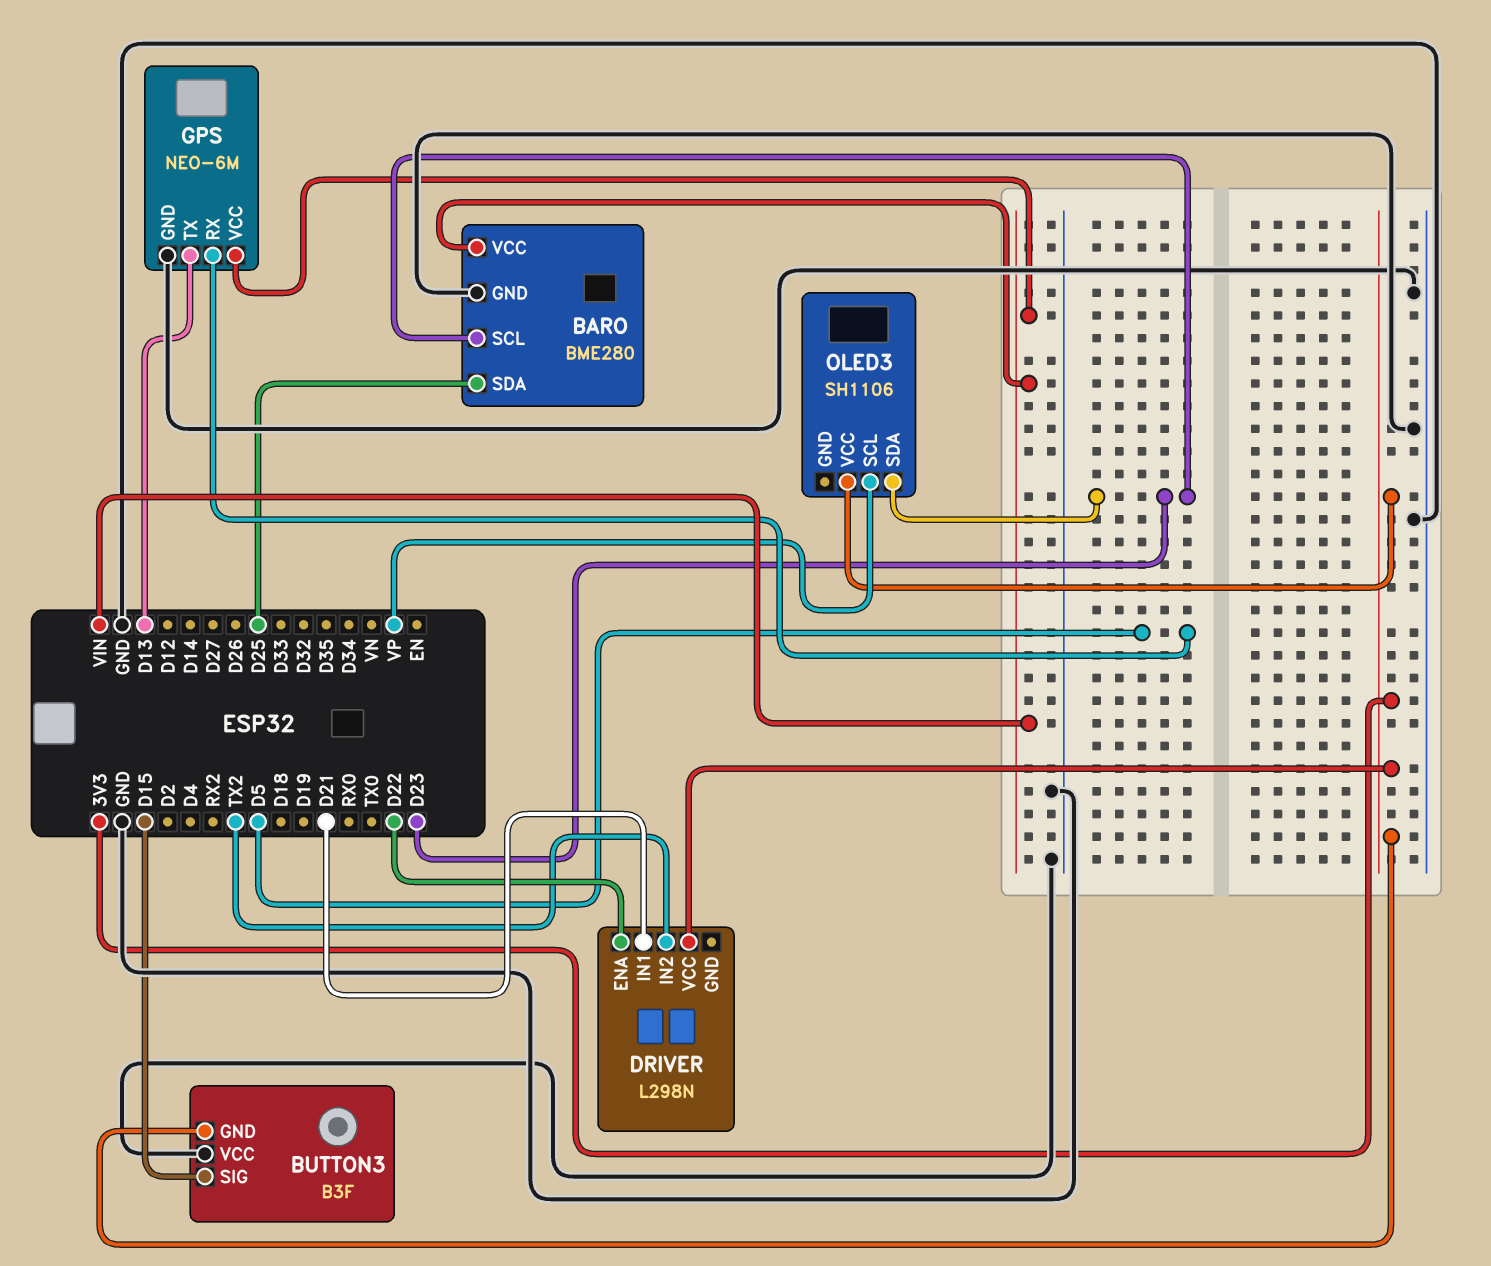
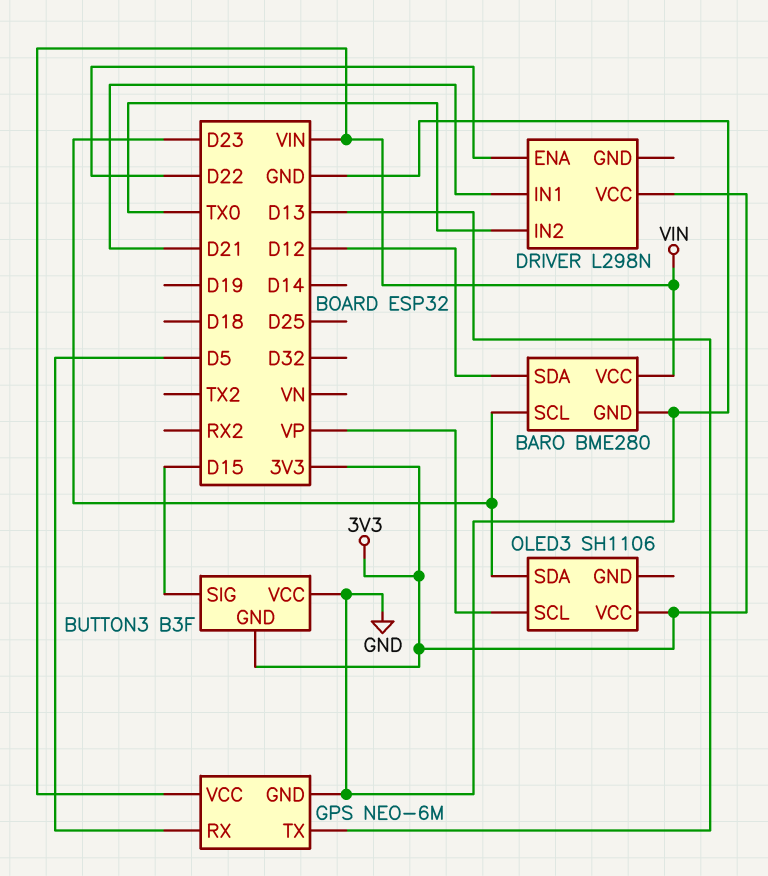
BARO pin SDA: D25 -> D12
DRIVER pin IN2: TX2 -> TX0

